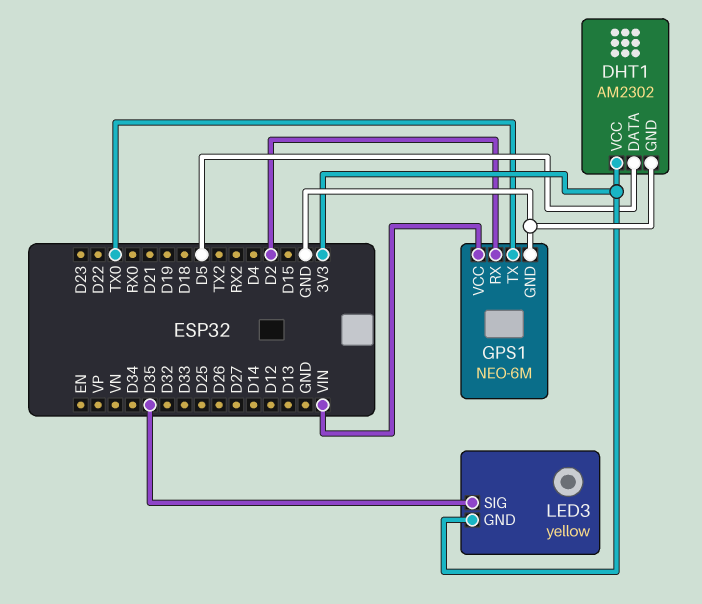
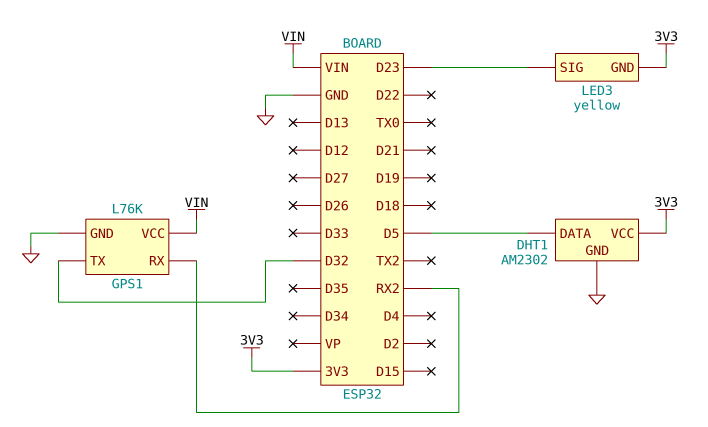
GPS1: NEO-6M -> L76K
GPS1 pin RX: D2 -> RX2
GPS1 pin TX: TX0 -> D32
LED3 pin SIG: D35 -> D23

